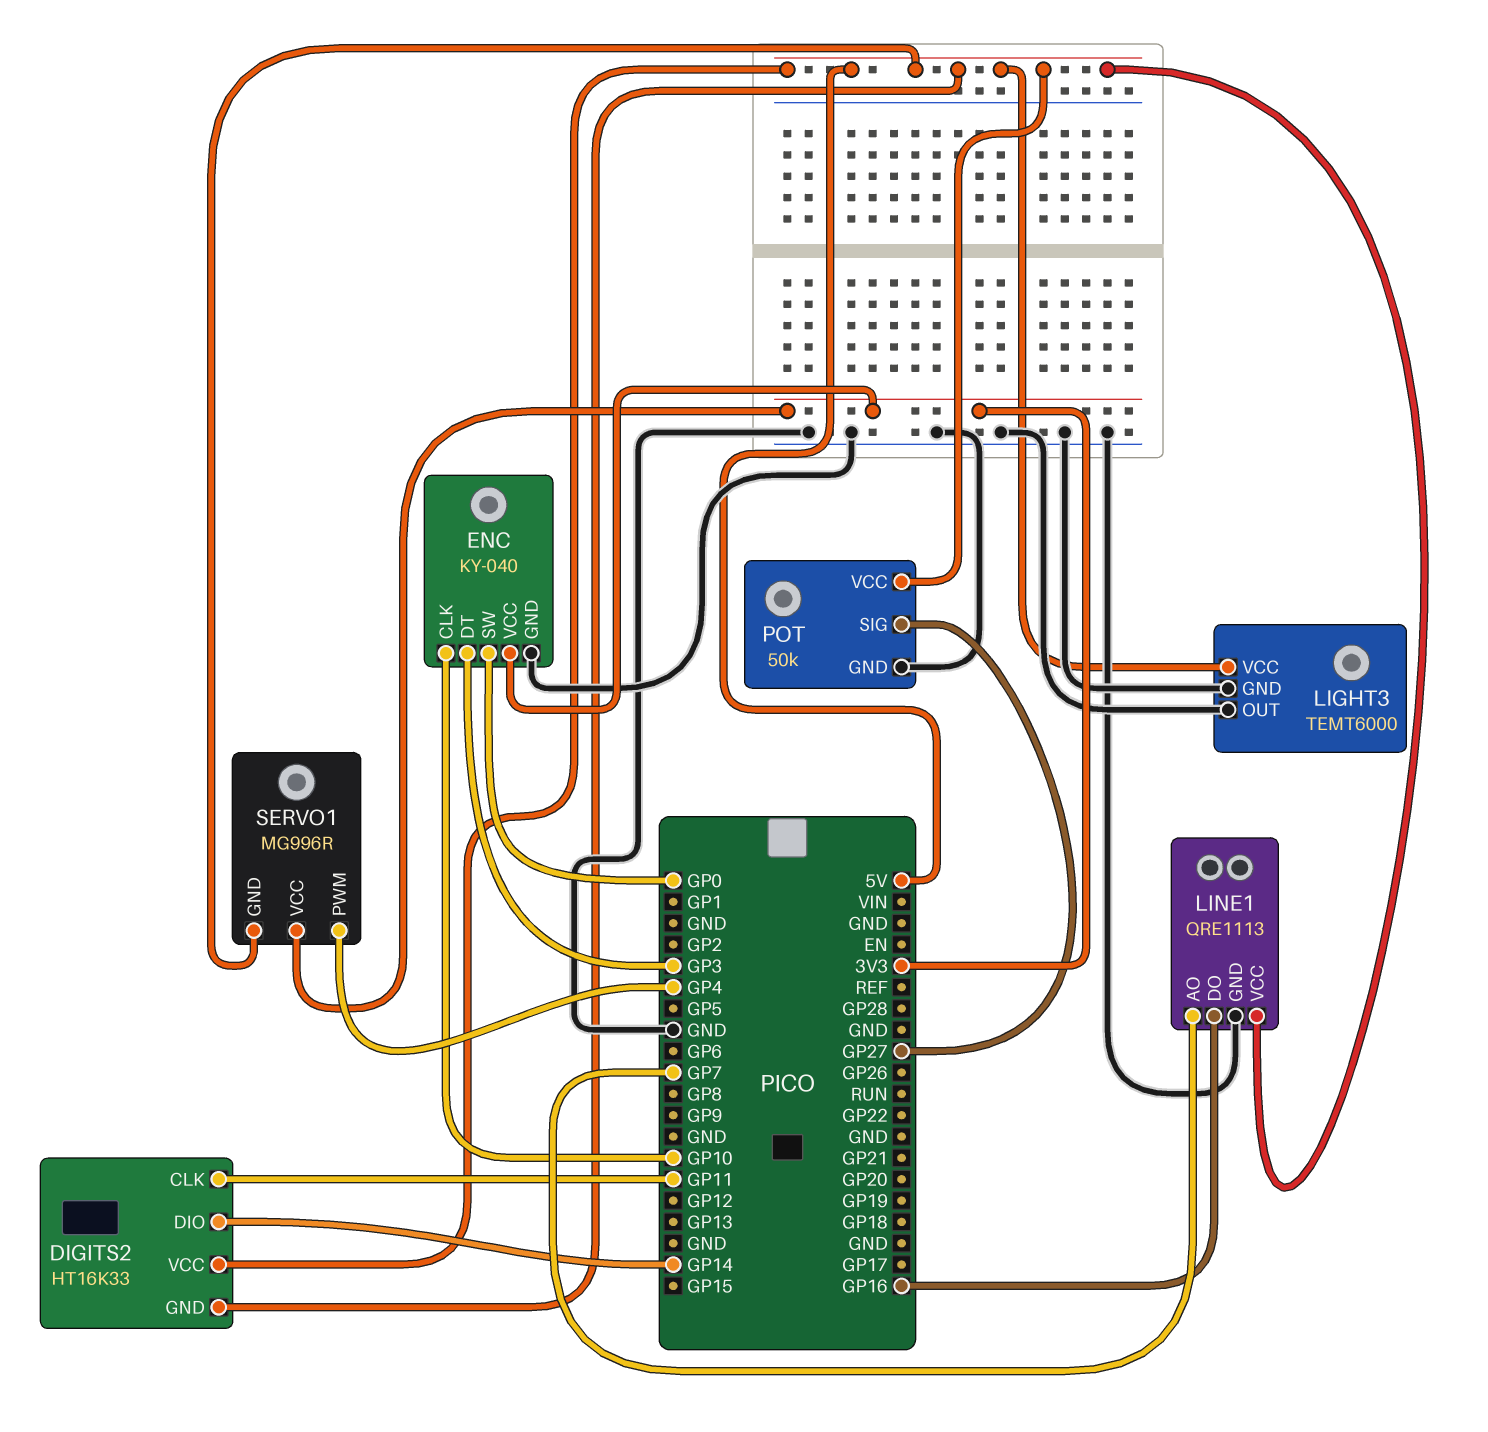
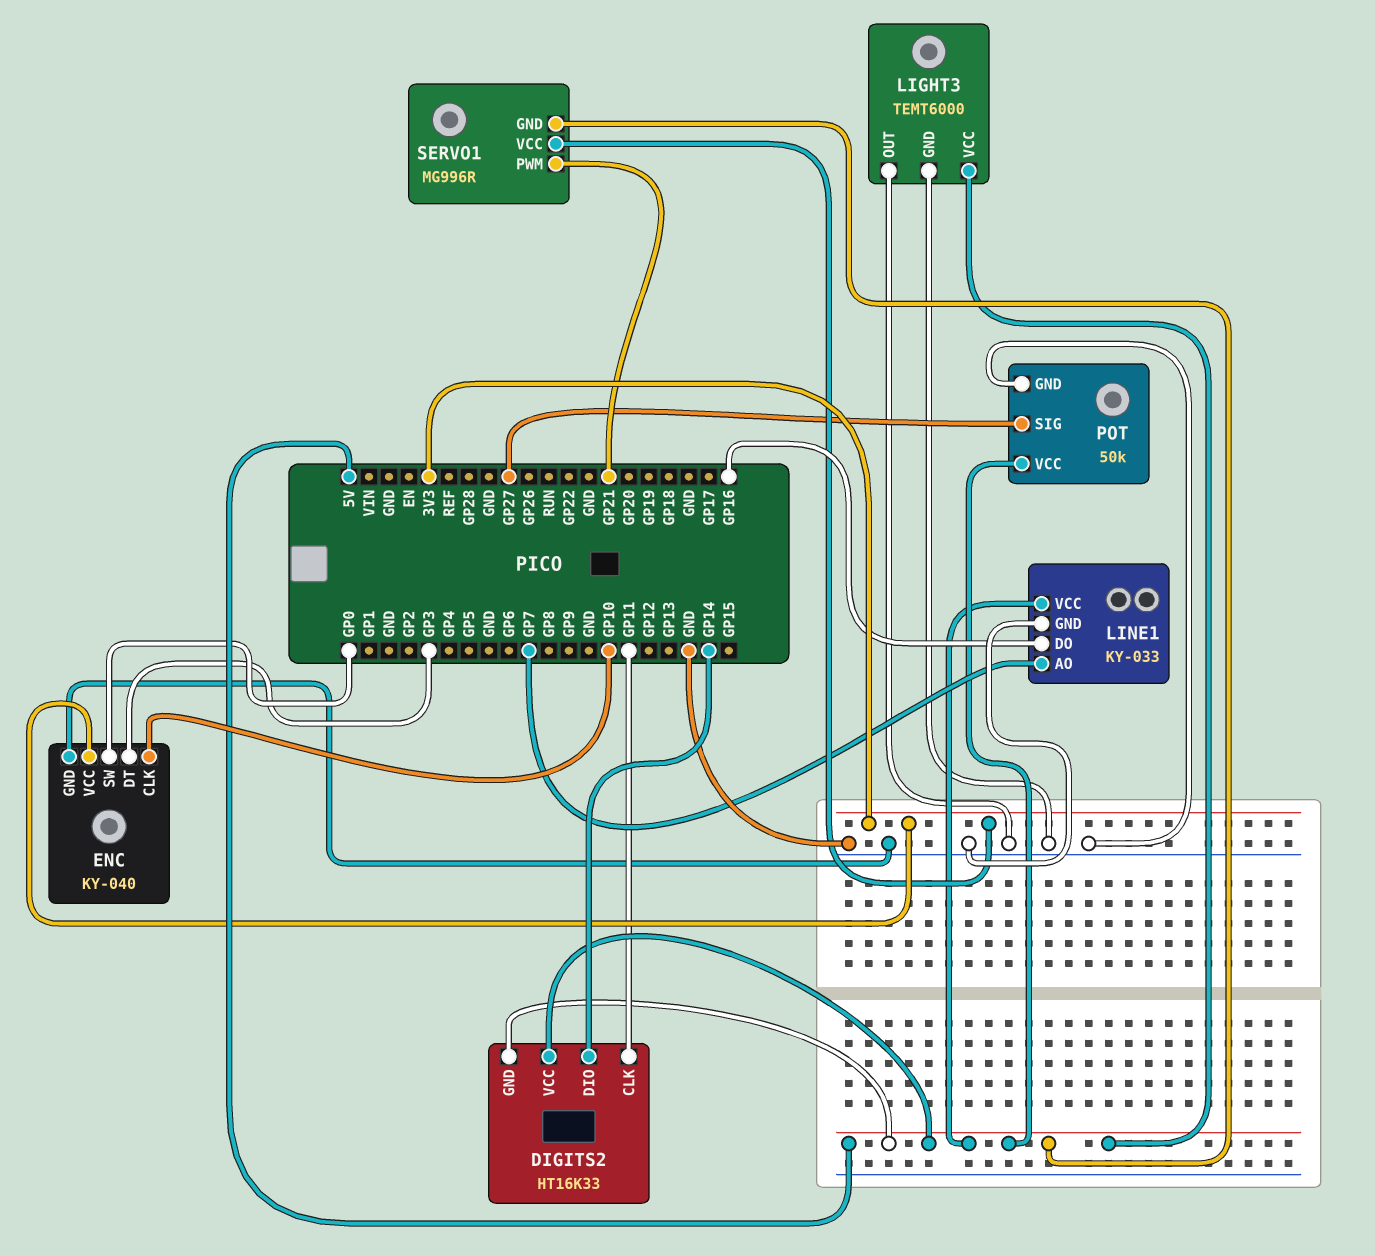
LINE1: QRE1113 -> KY-033
SERVO1 pin PWM: GP4 -> GP21

